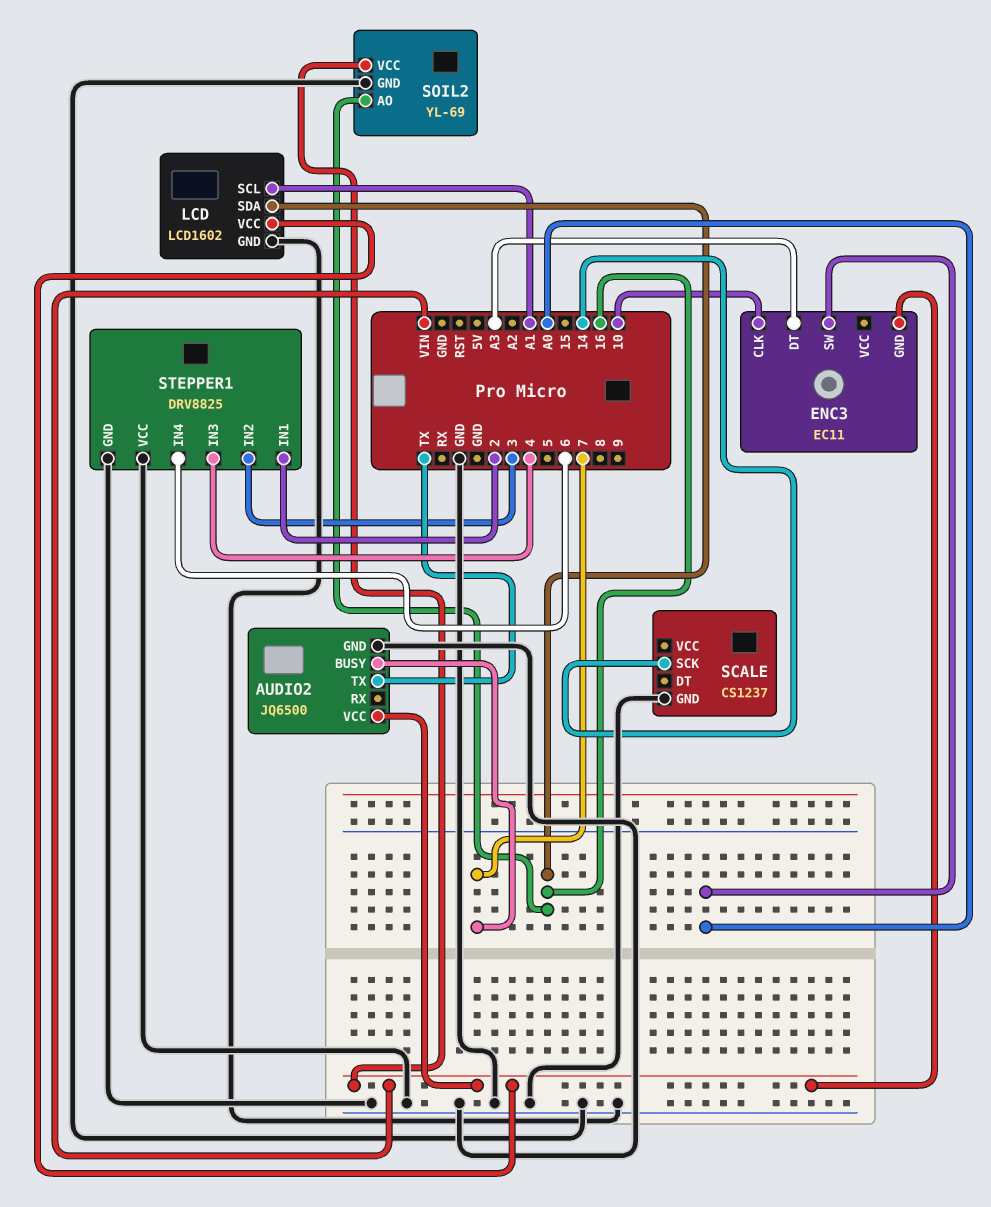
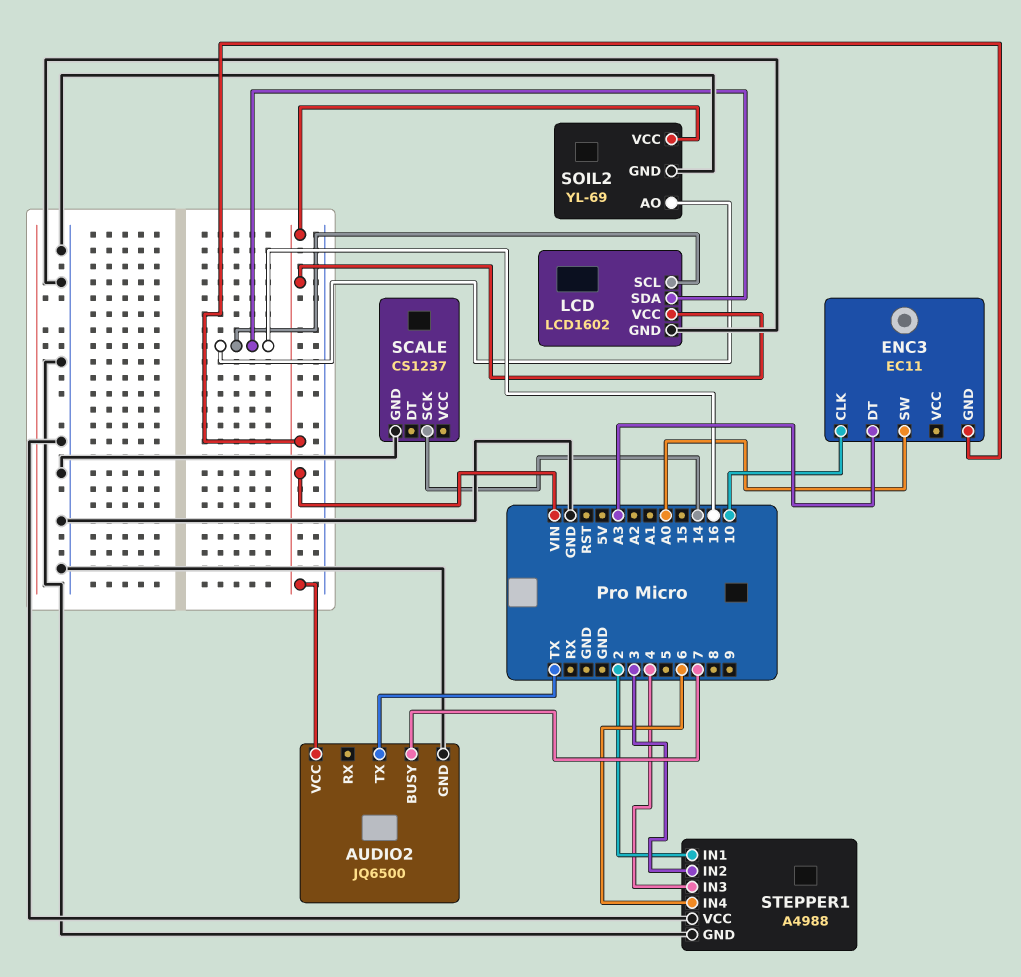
LCD pin SCL: A1 -> 16
STEPPER1: DRV8825 -> A4988

